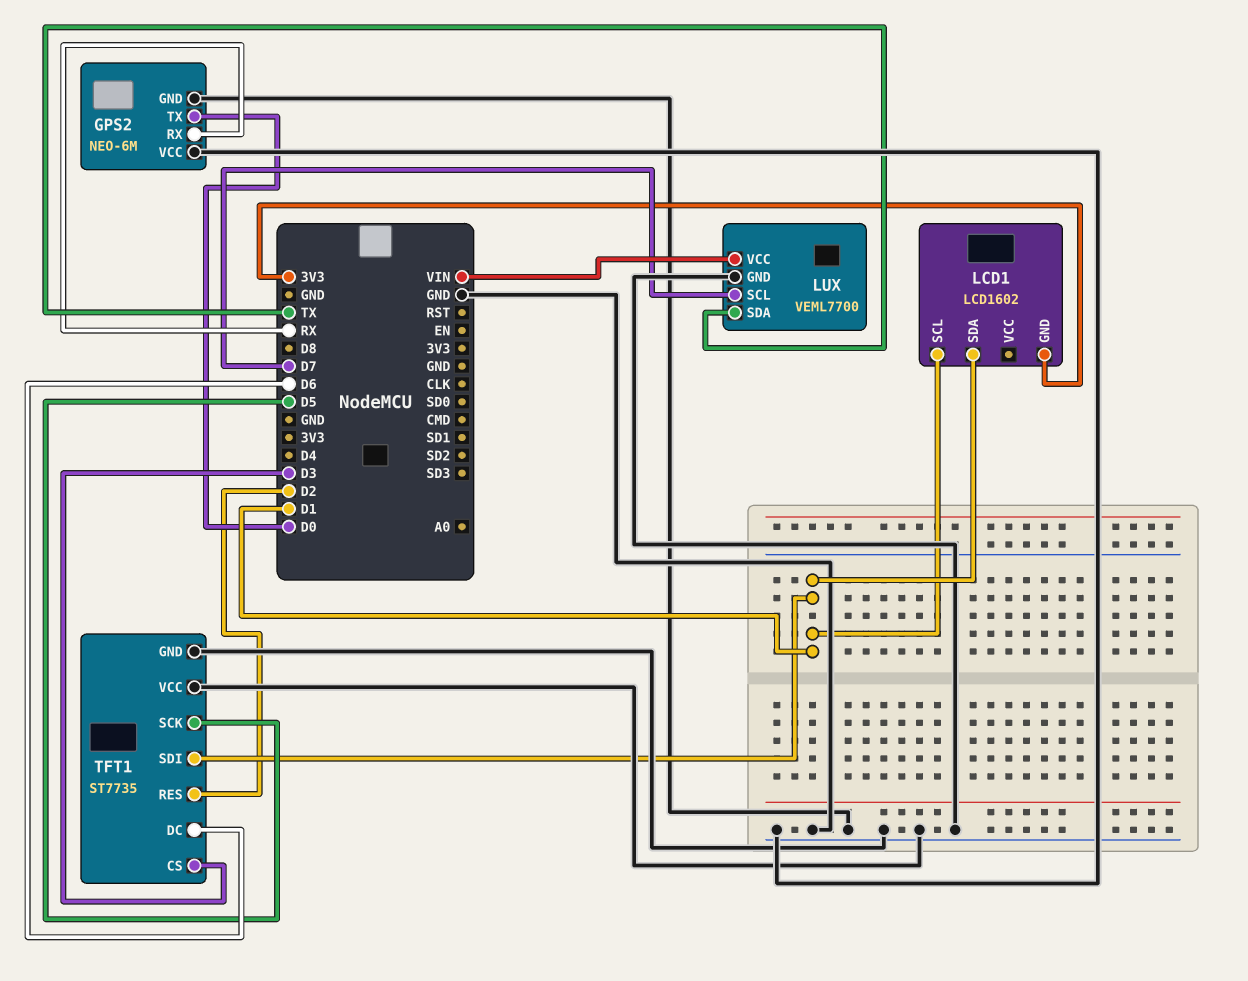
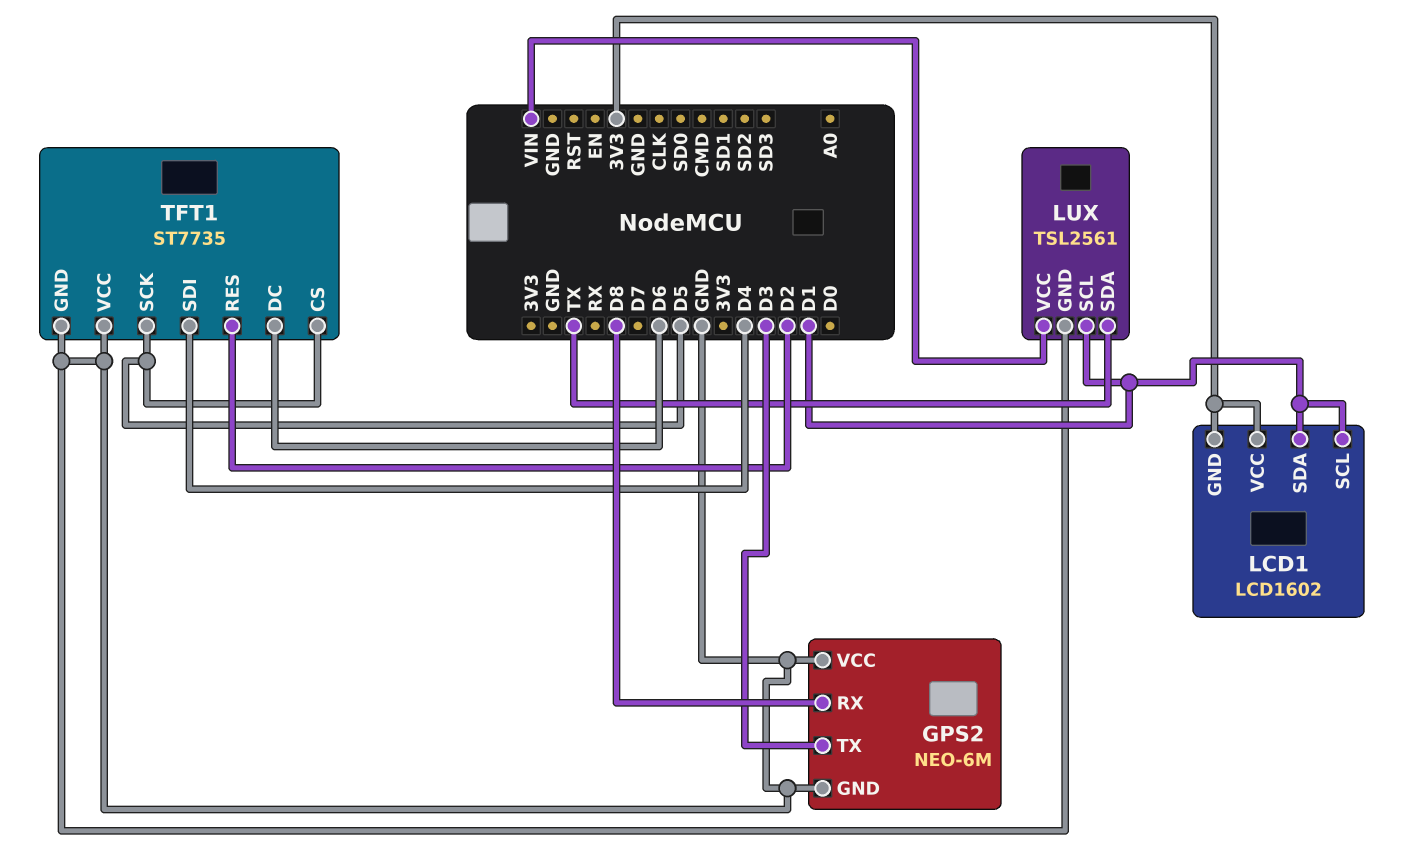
GPS2 pin RX: RX -> D8
GPS2 pin TX: D0 -> D3
LCD1 pin VCC: none -> 3V3
LUX: VEML7700 -> TSL2561
LUX pin SCL: D7 -> D1
TFT1 pin CS: D3 -> D5
TFT1 pin SDI: D1 -> D4

